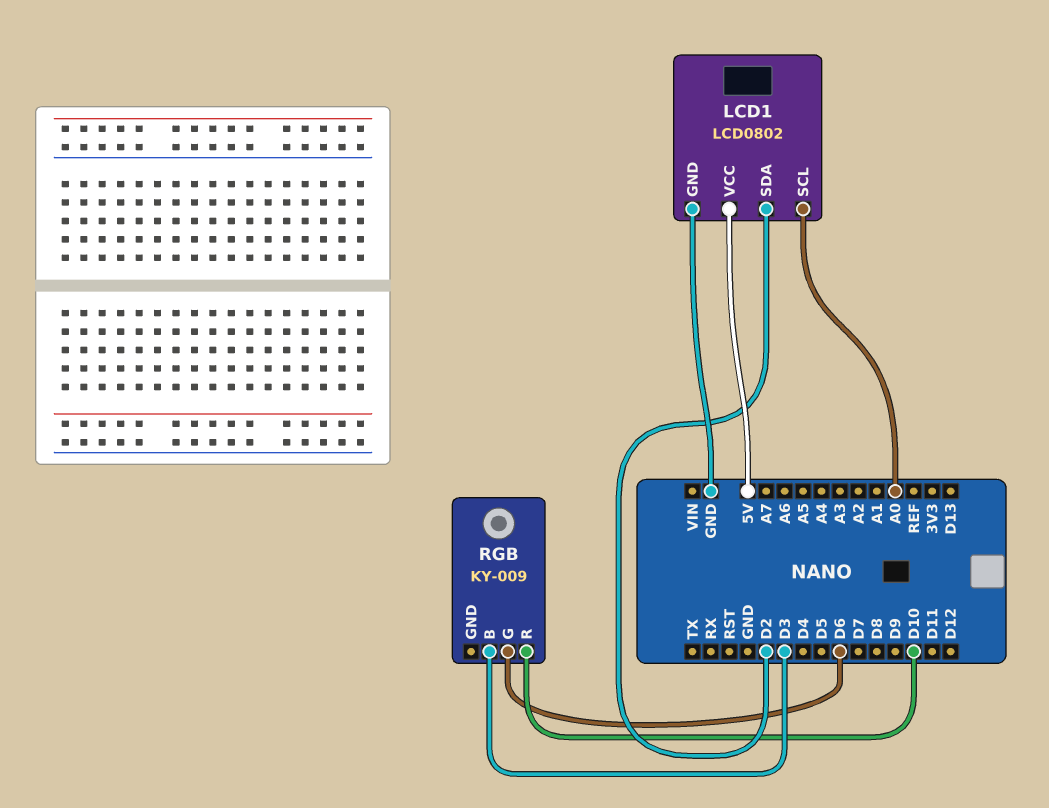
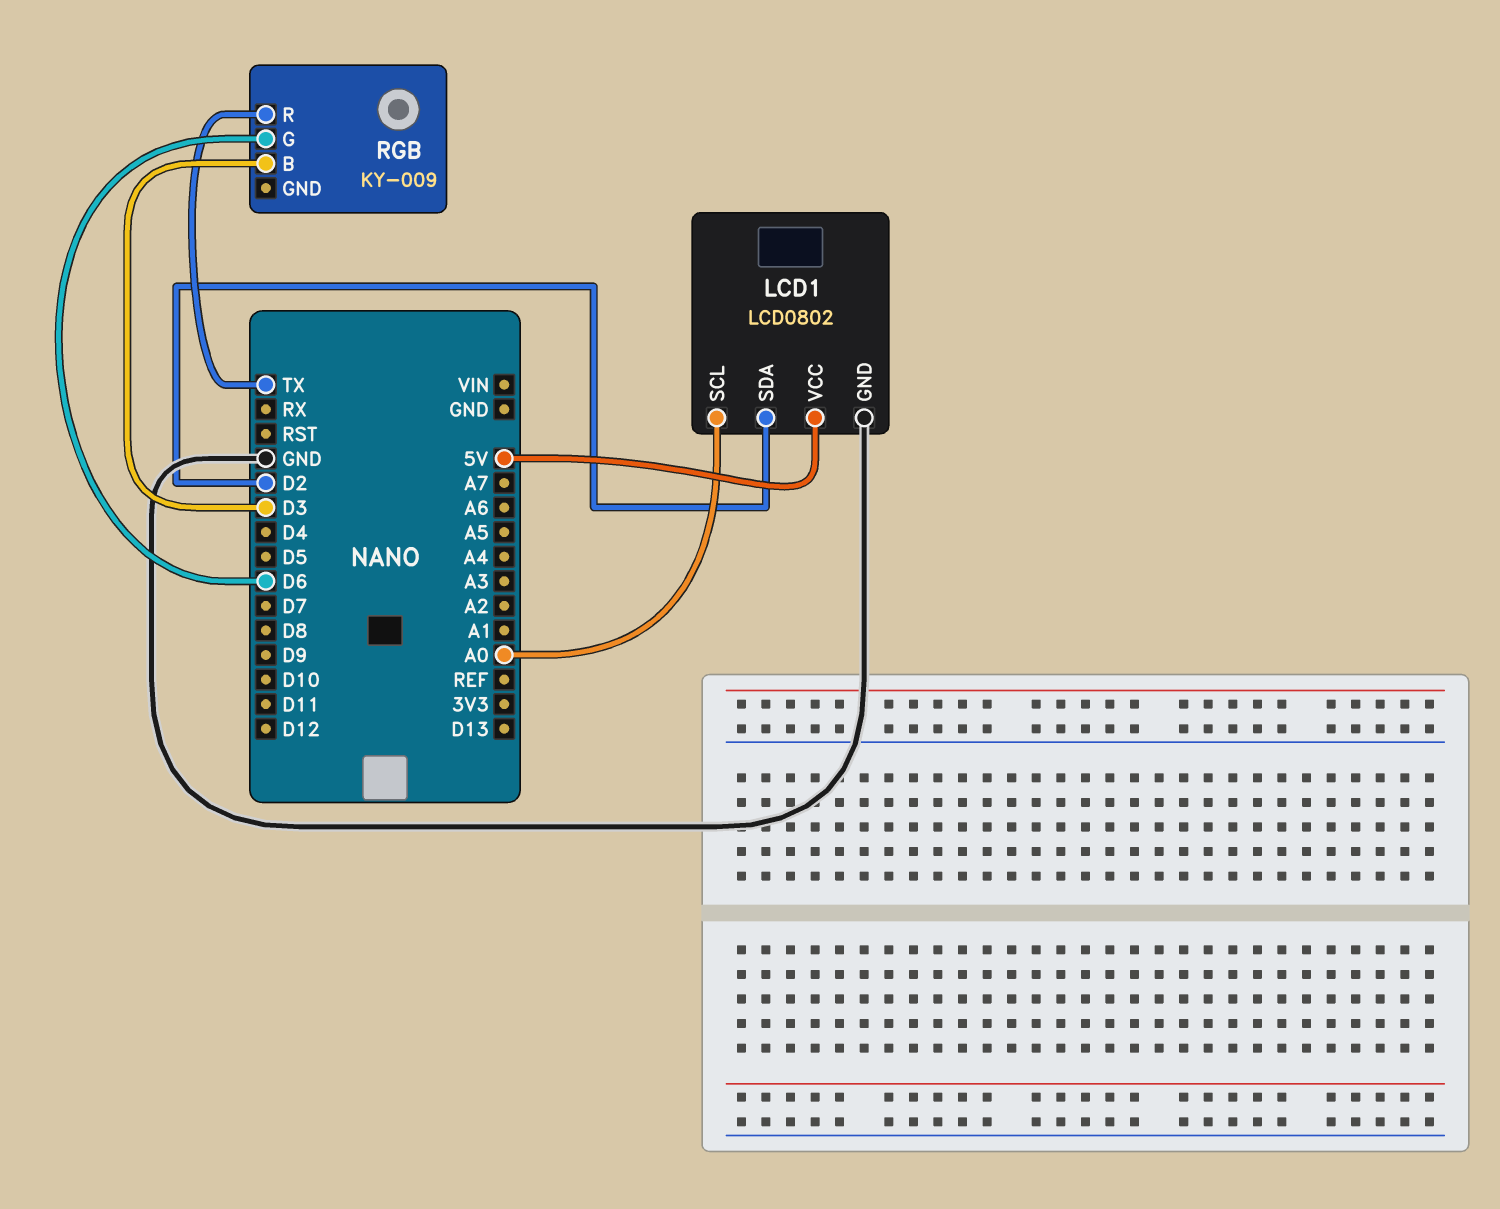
RGB pin R: D10 -> TX

